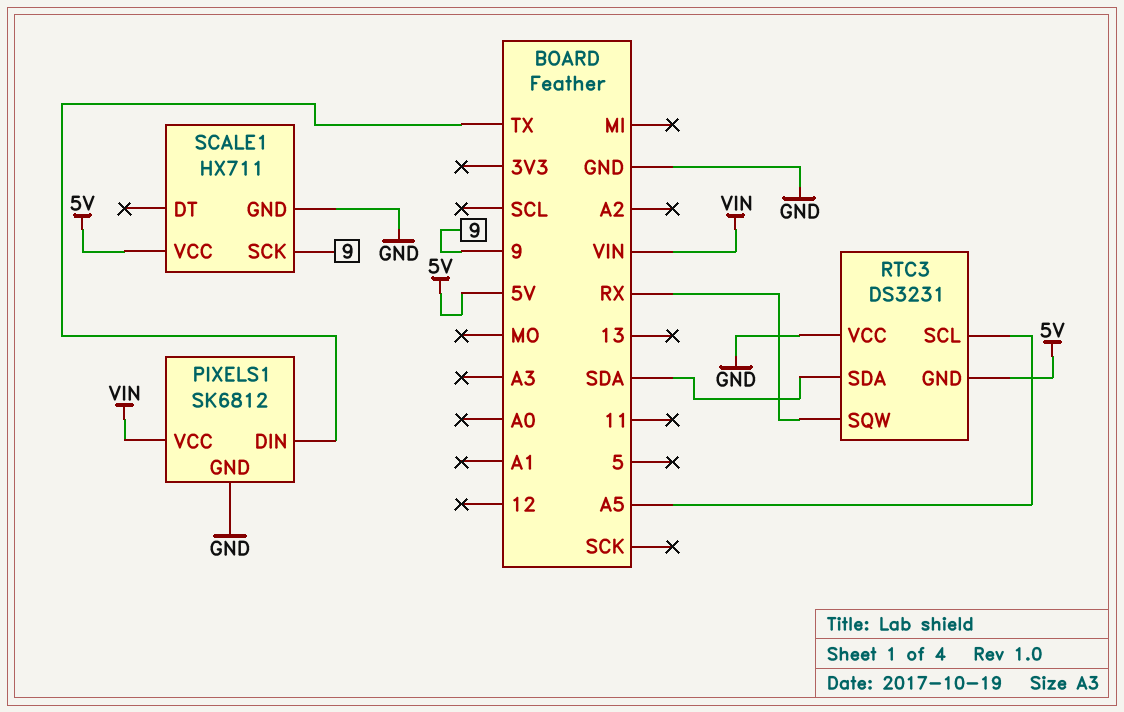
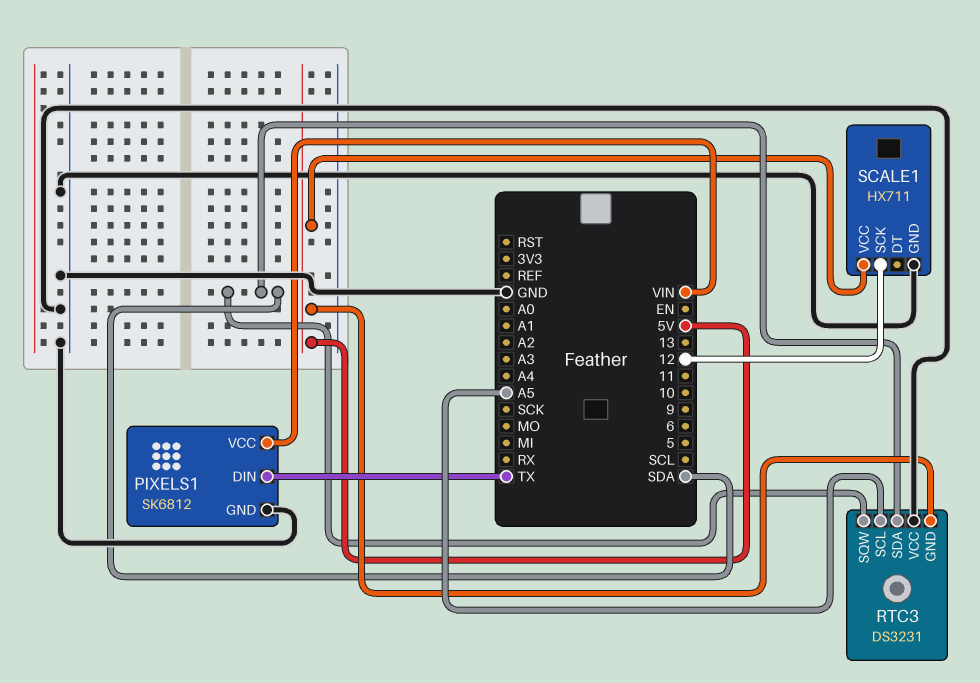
RTC3 pin SQW: RX -> SDA
SCALE1 pin SCK: 9 -> 12

